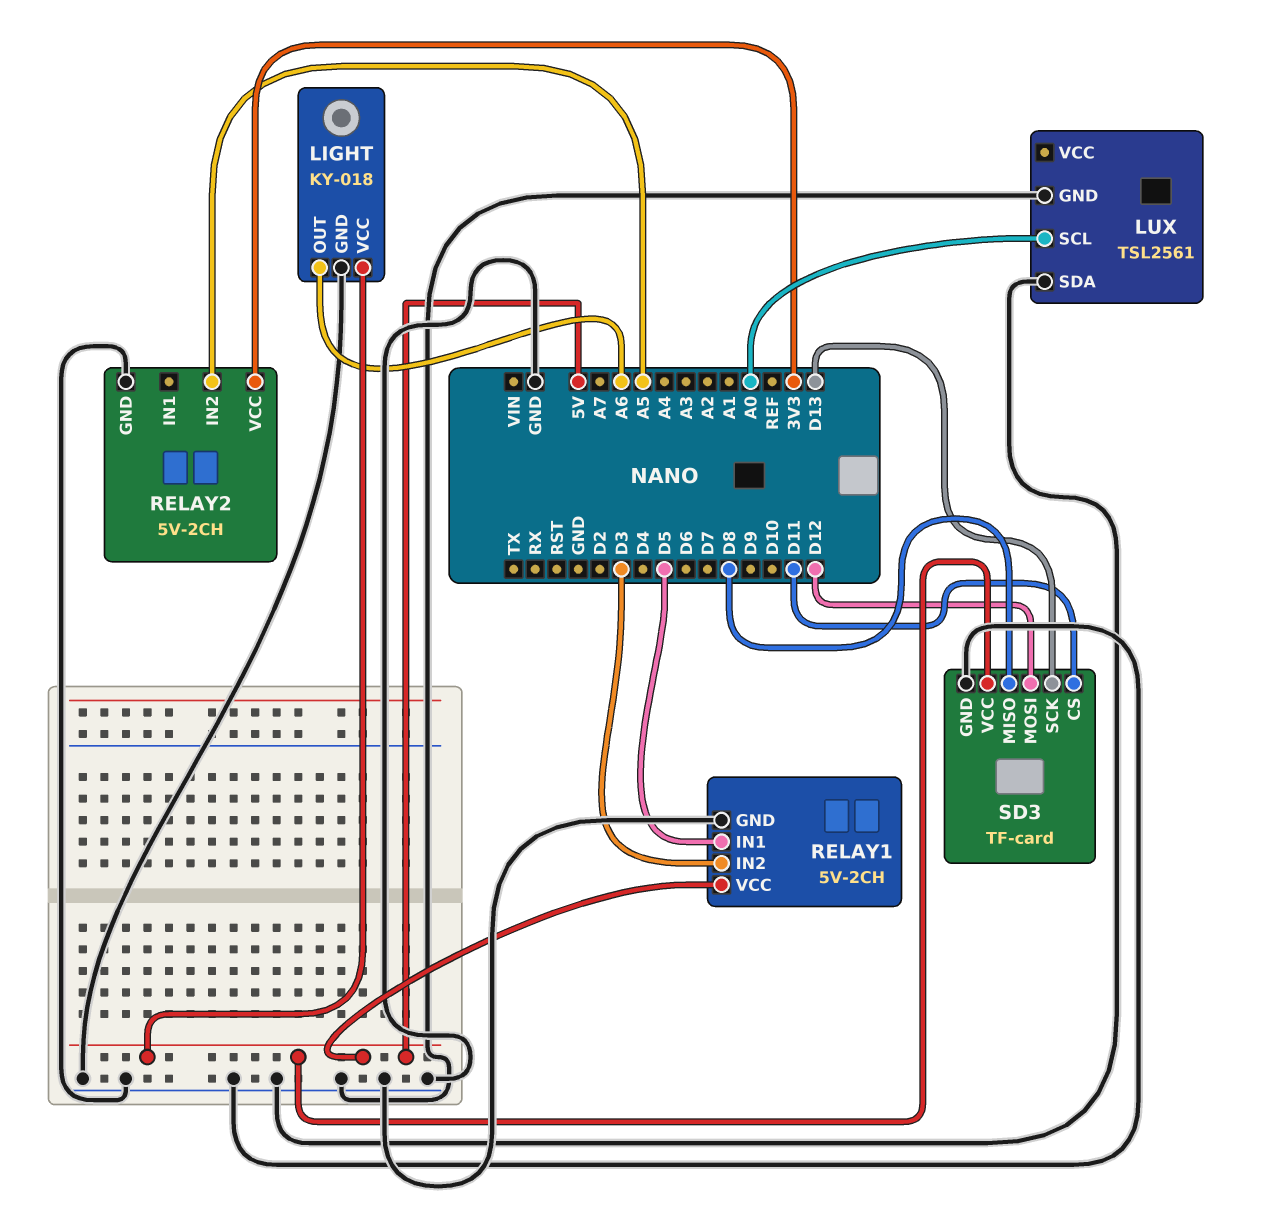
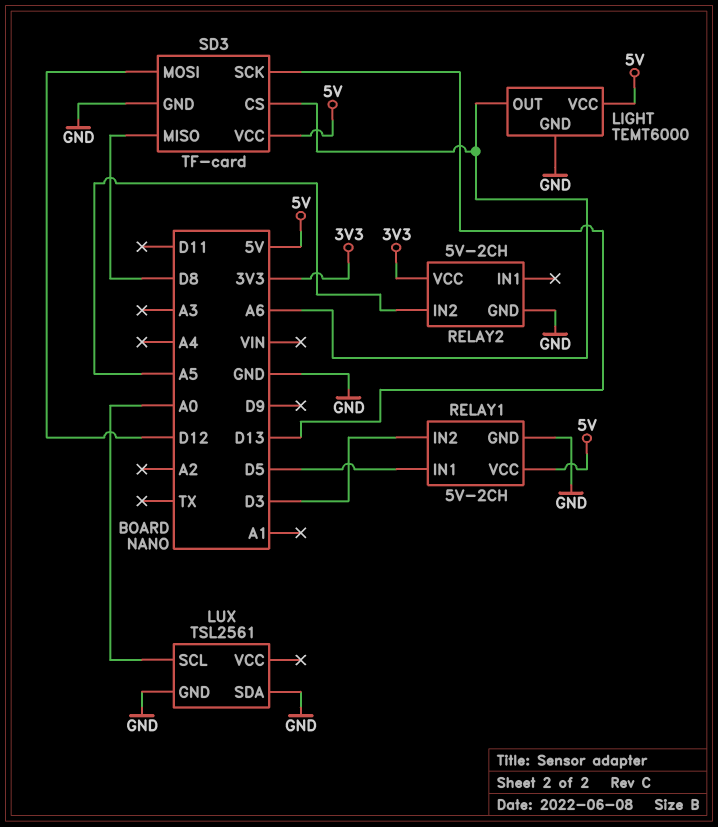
LIGHT: KY-018 -> TEMT6000
SD3 pin CS: D11 -> A6

